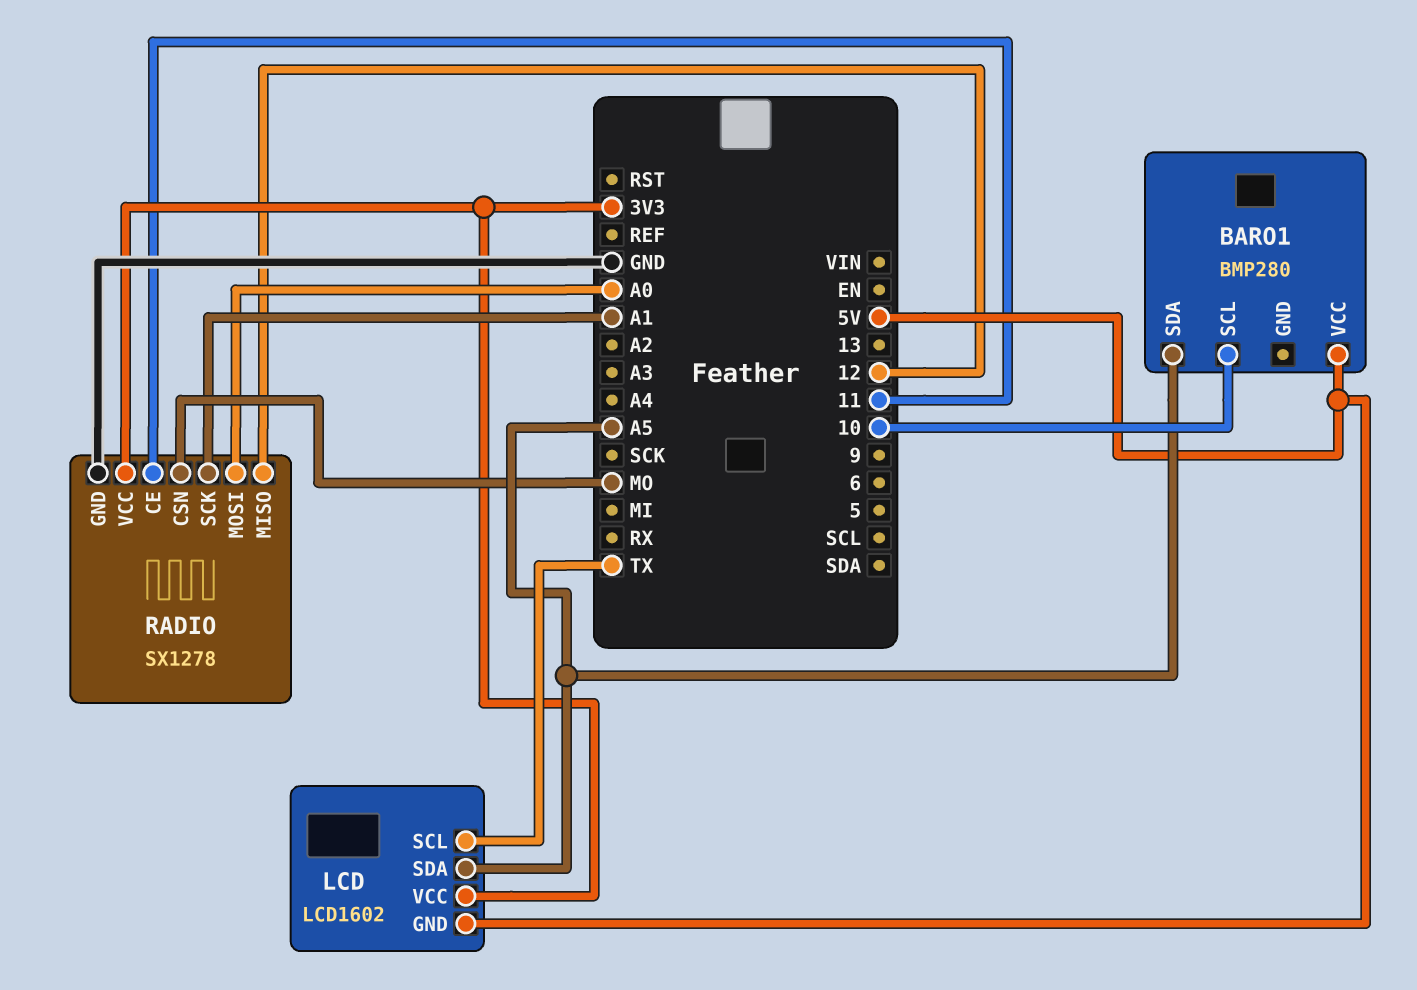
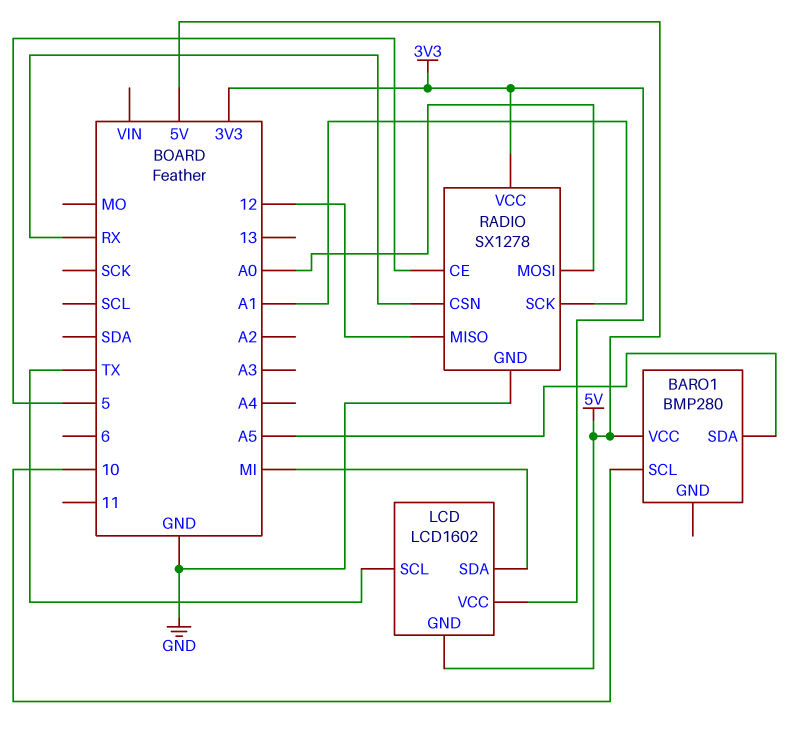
LCD pin SDA: A5 -> MI
RADIO pin CE: 11 -> 5
RADIO pin CSN: MO -> RX

